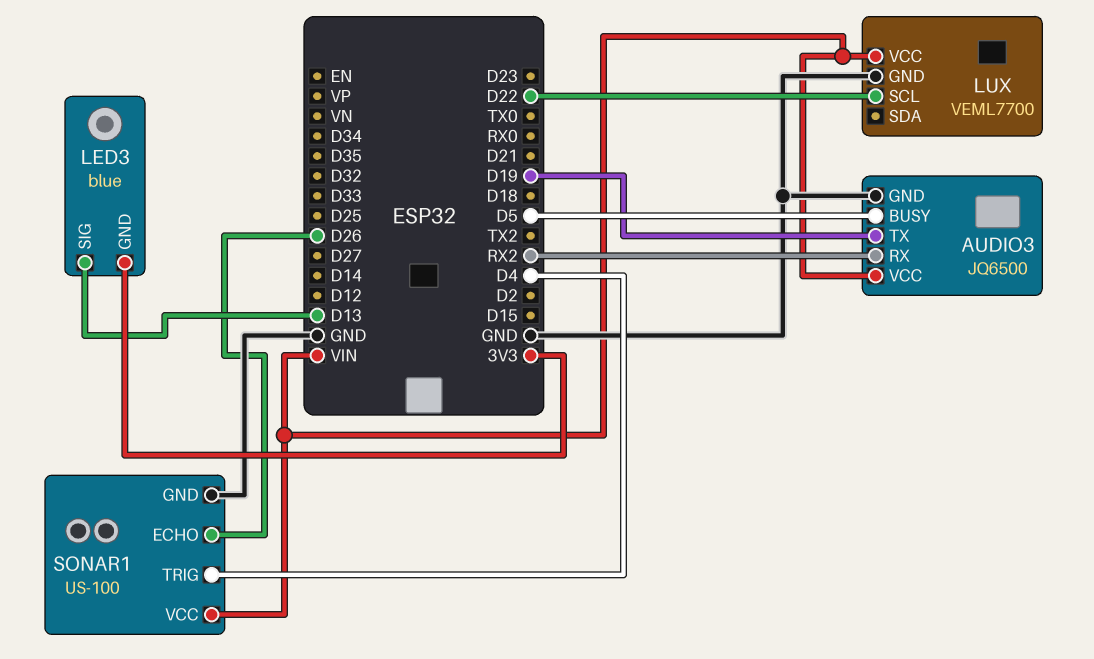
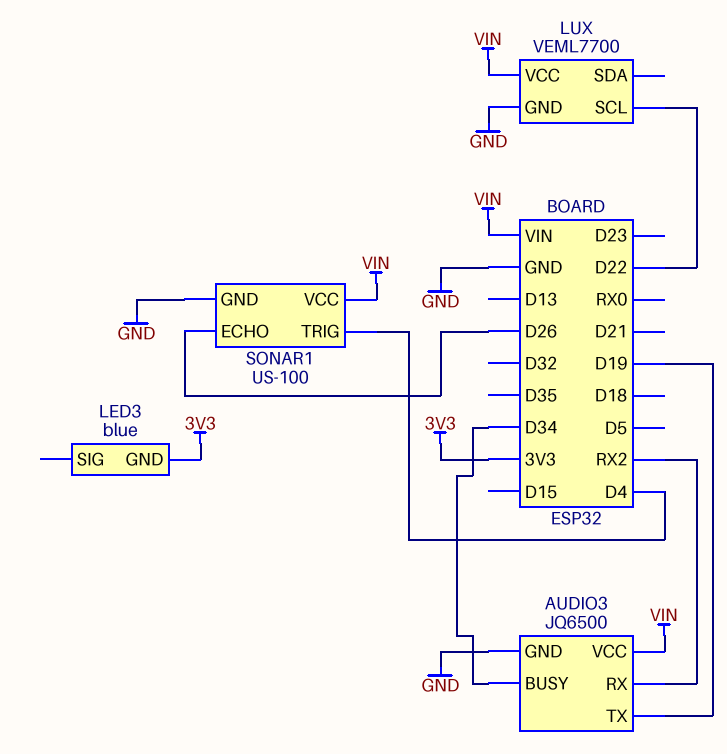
AUDIO3 pin BUSY: D5 -> D34
LED3 pin SIG: D13 -> none

